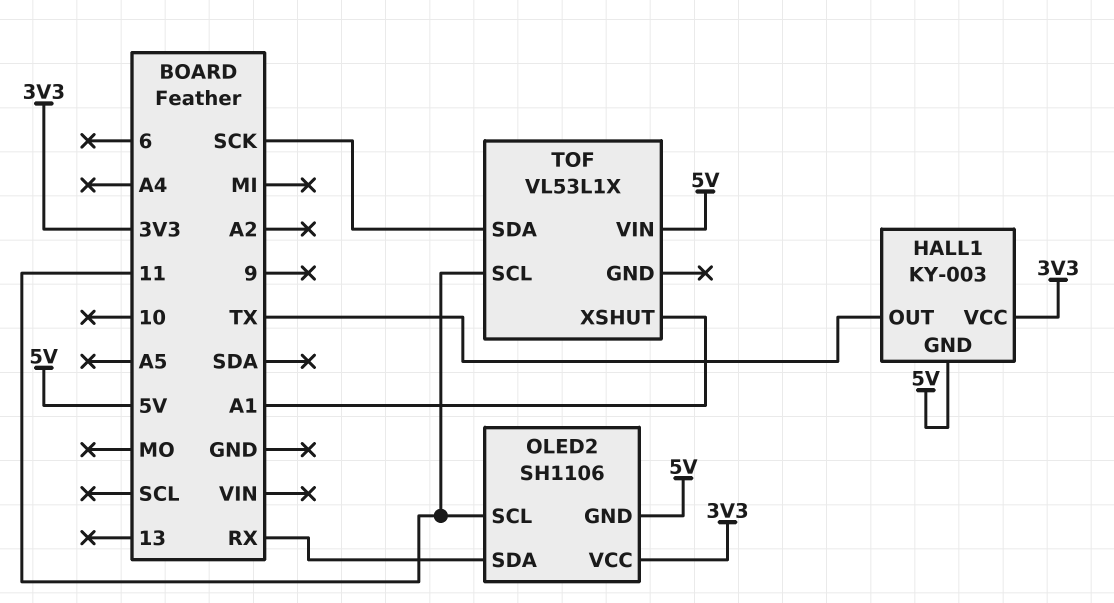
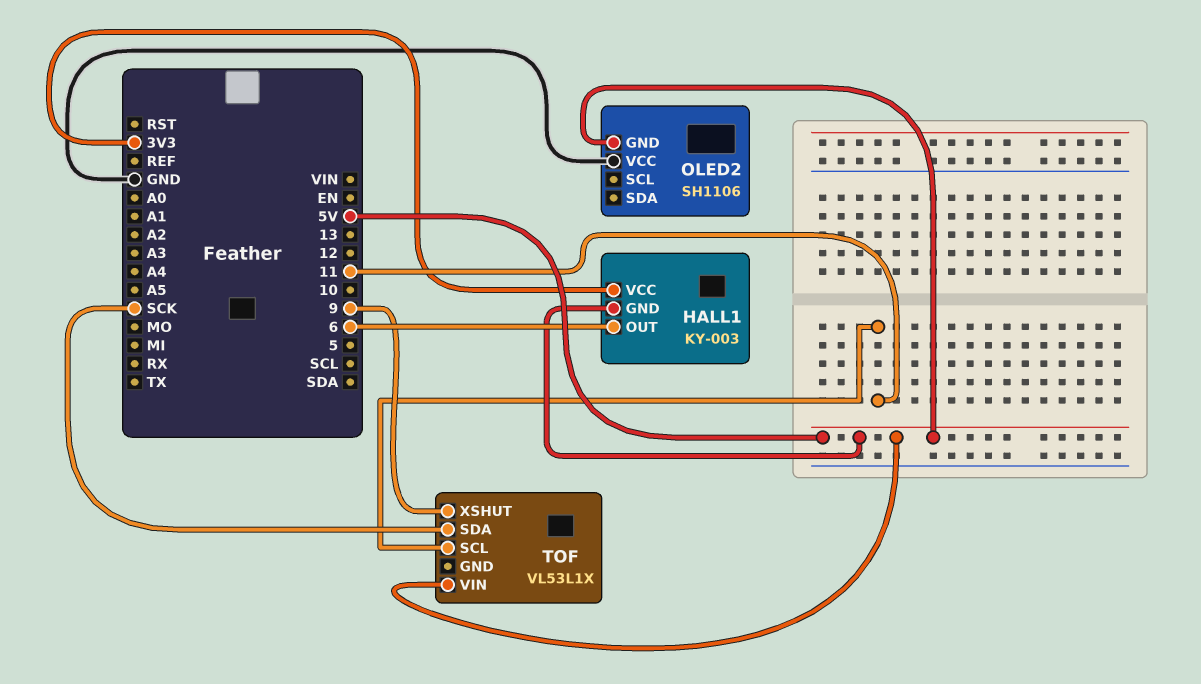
HALL1 pin OUT: TX -> 6
OLED2 pin SCL: 11 -> none
OLED2 pin SDA: RX -> none
OLED2 pin VCC: 3V3 -> GND
TOF pin XSHUT: A1 -> 9

